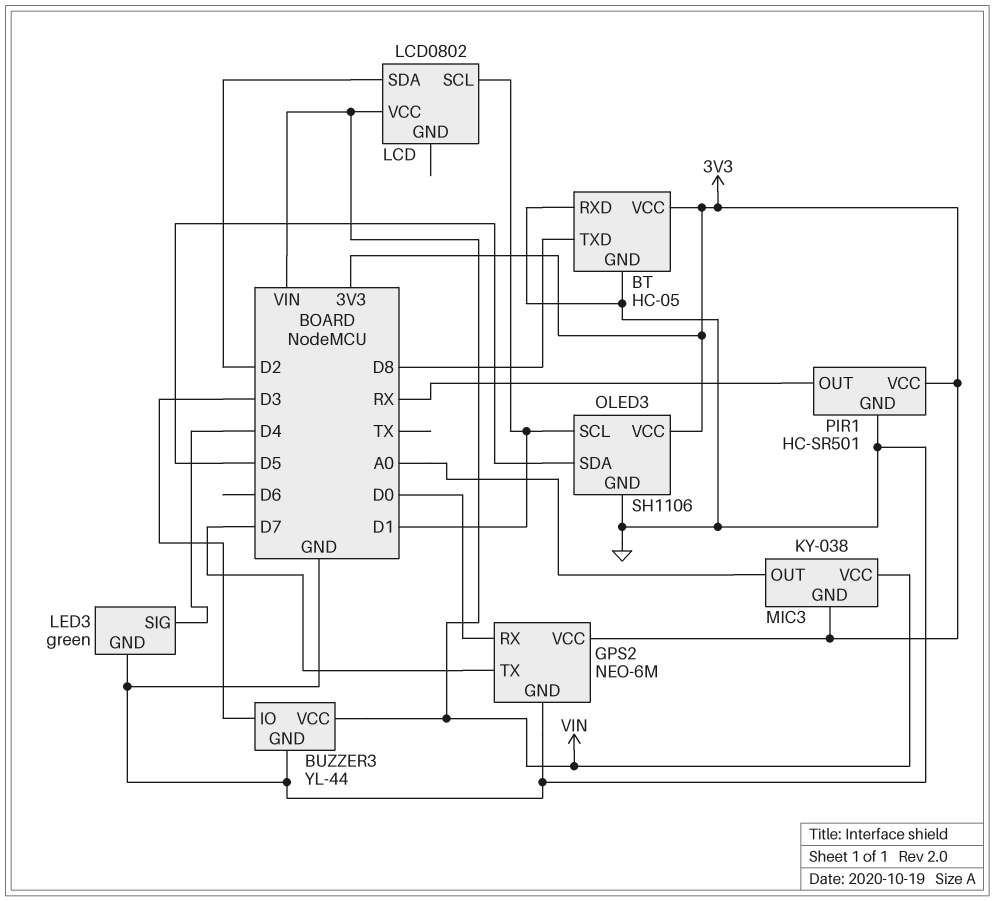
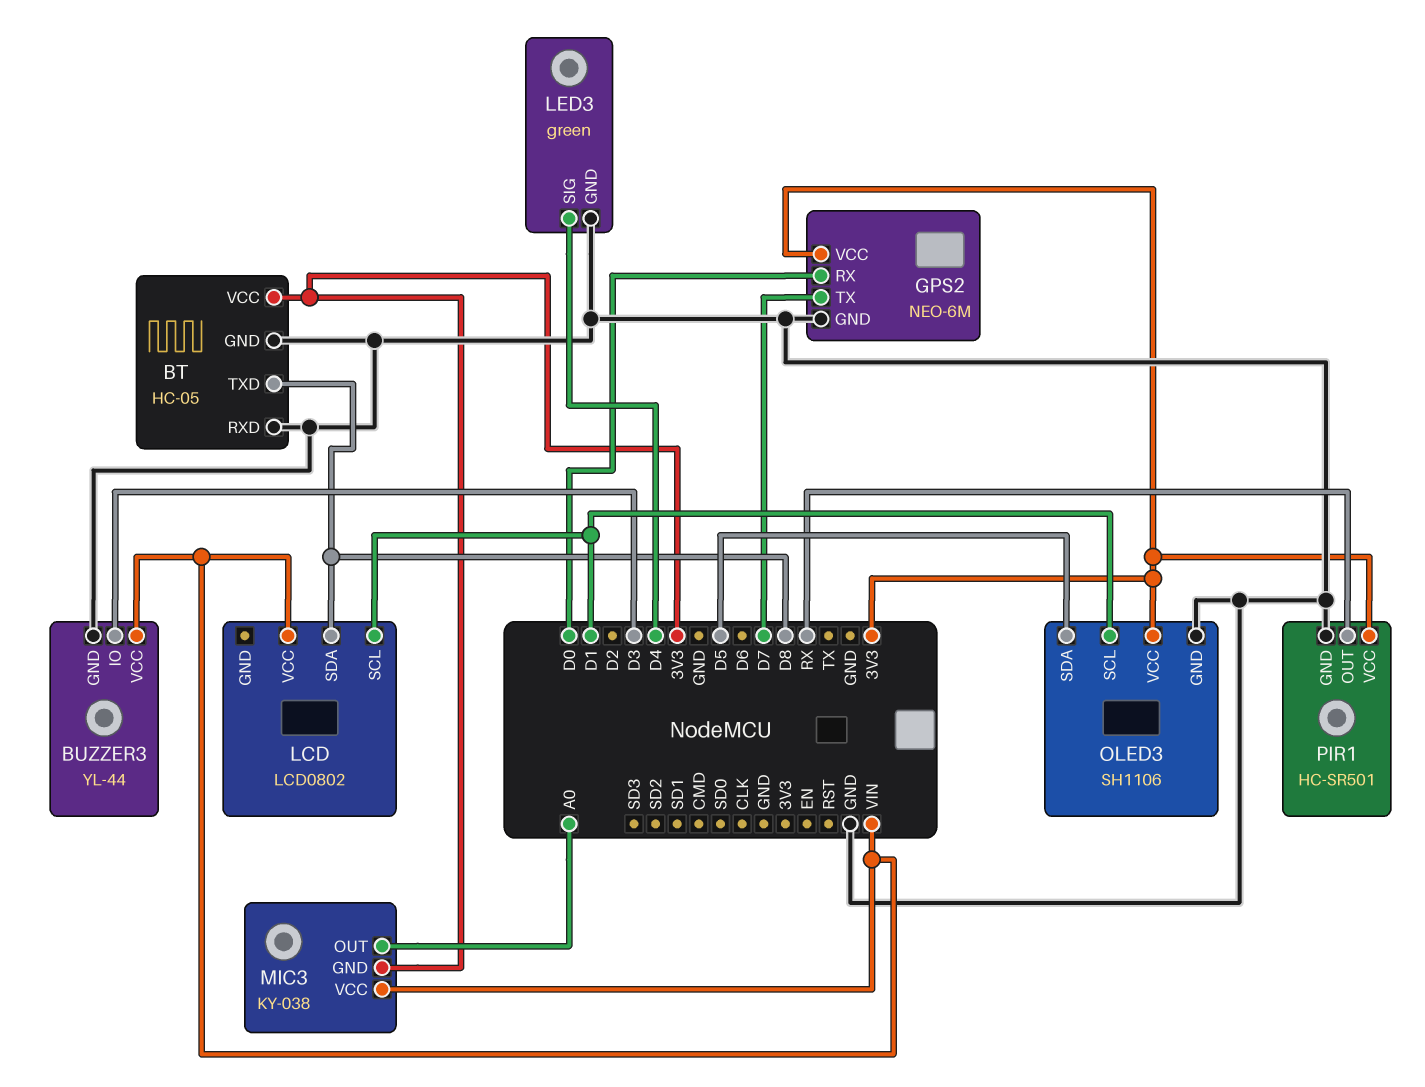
LCD pin SDA: D2 -> D8

